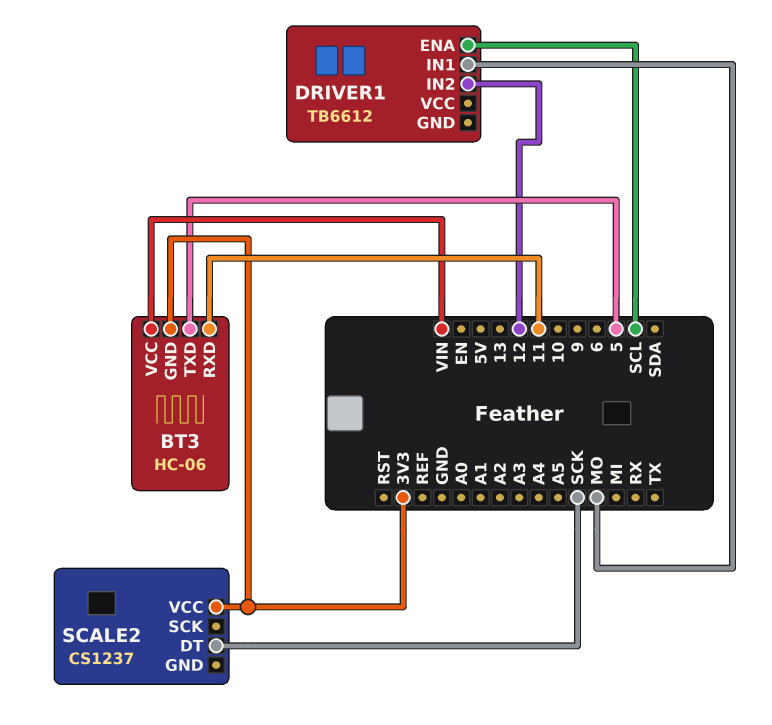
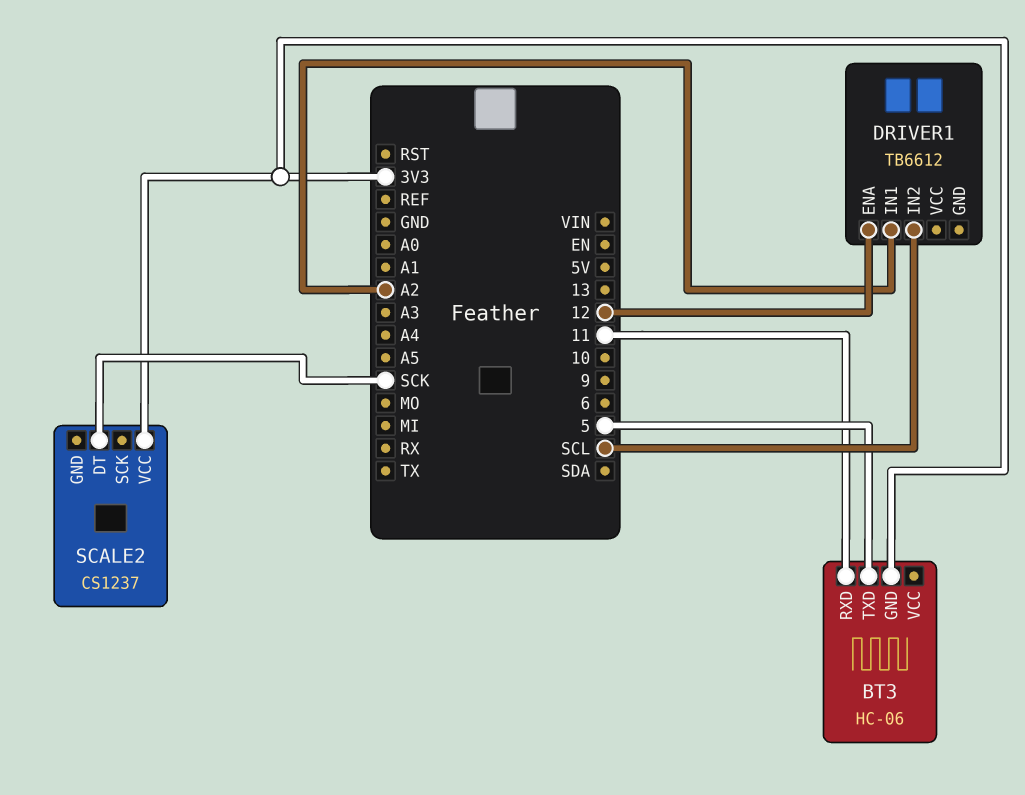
BT3 pin VCC: VIN -> none
DRIVER1 pin ENA: SCL -> 12
DRIVER1 pin IN1: MO -> A2
DRIVER1 pin IN2: 12 -> SCL

